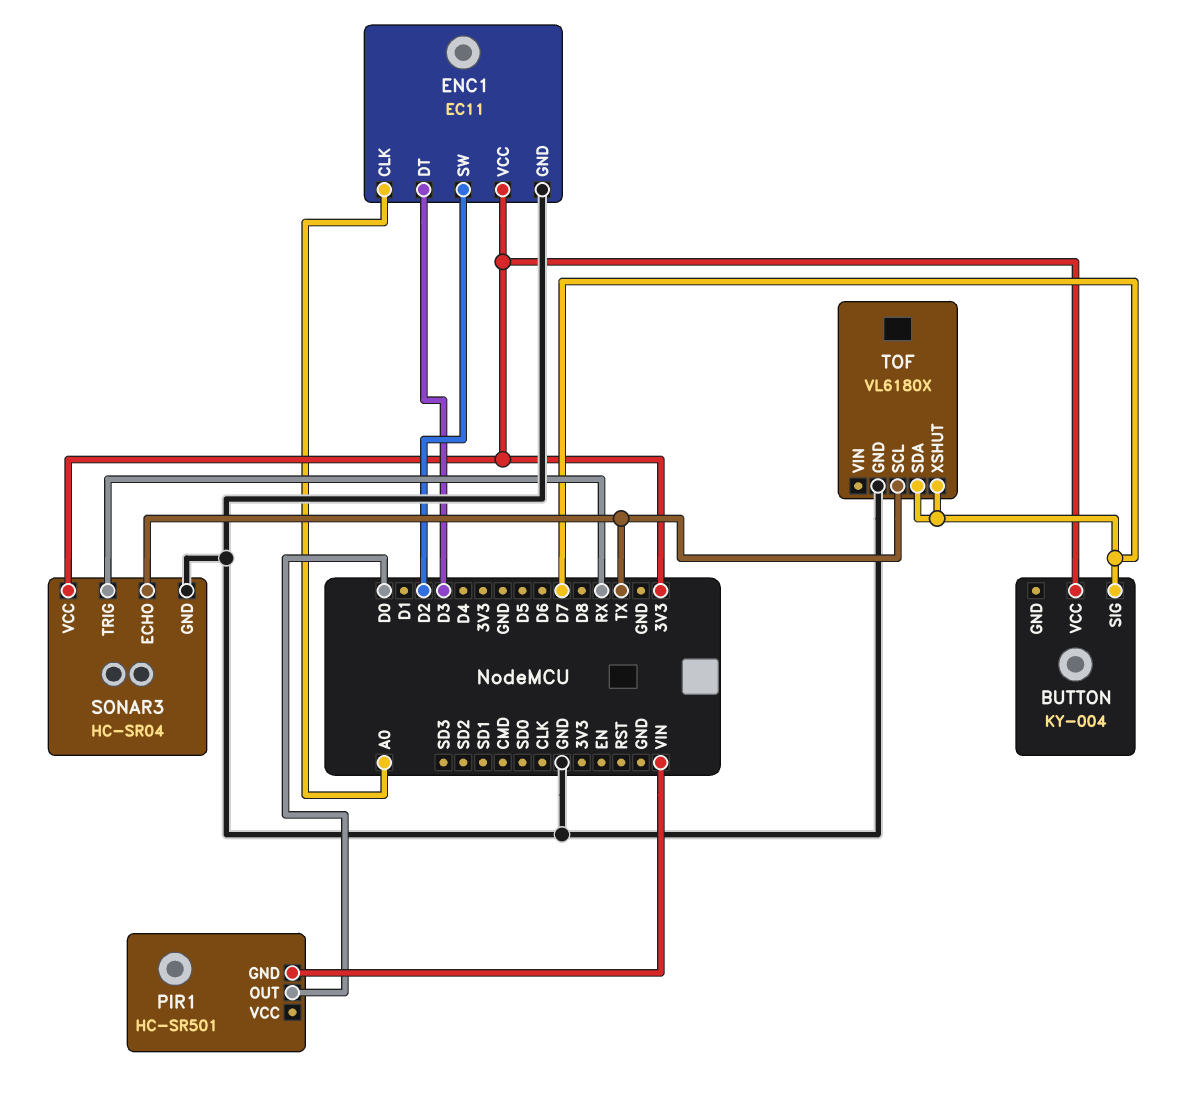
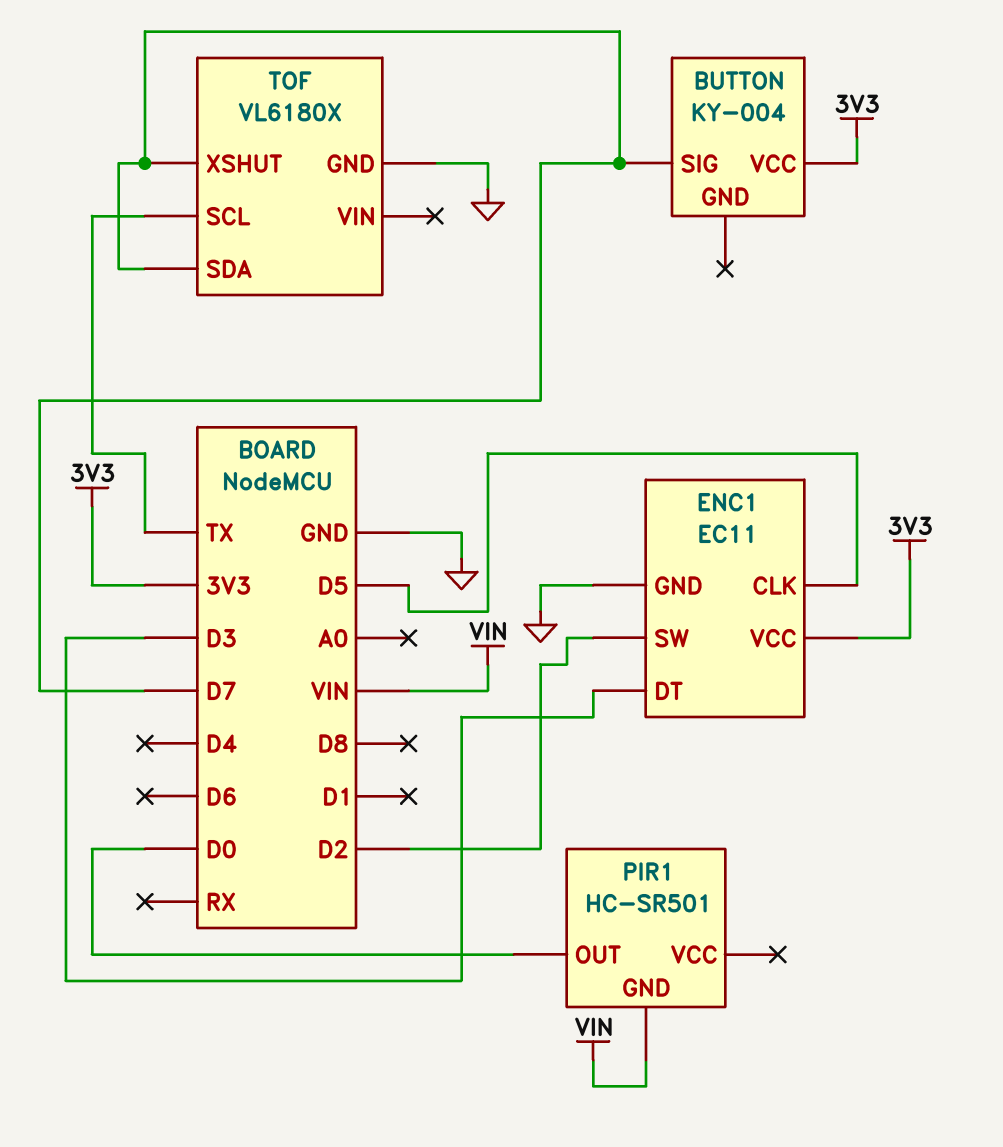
ENC1 pin CLK: A0 -> D5
SONAR3: HC-SR04 -> none
SONAR3 pin ECHO: TX -> none
SONAR3 pin GND: GND -> none
SONAR3 pin TRIG: RX -> none
SONAR3 pin VCC: 3V3 -> none

